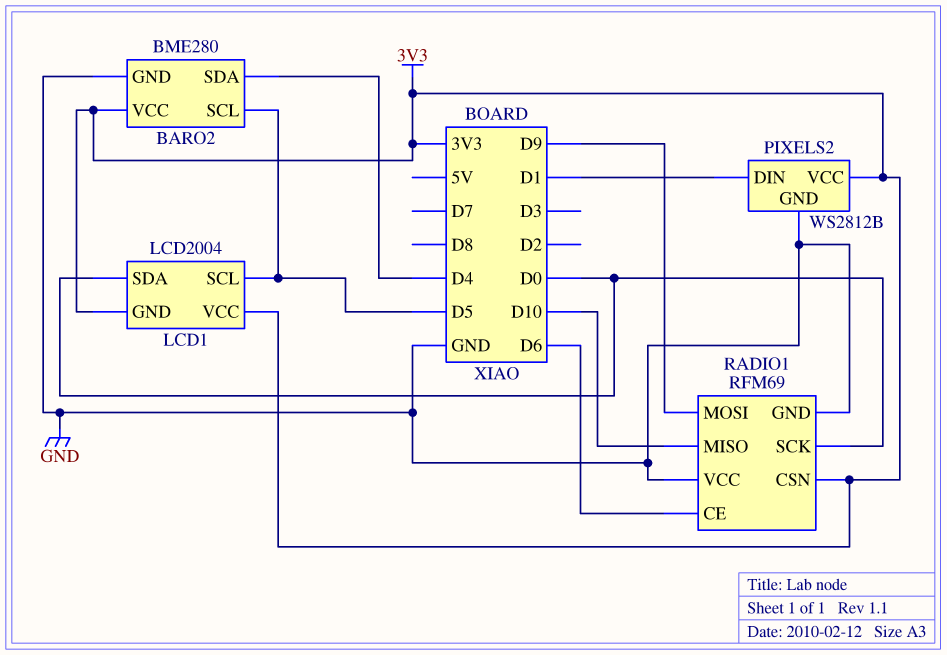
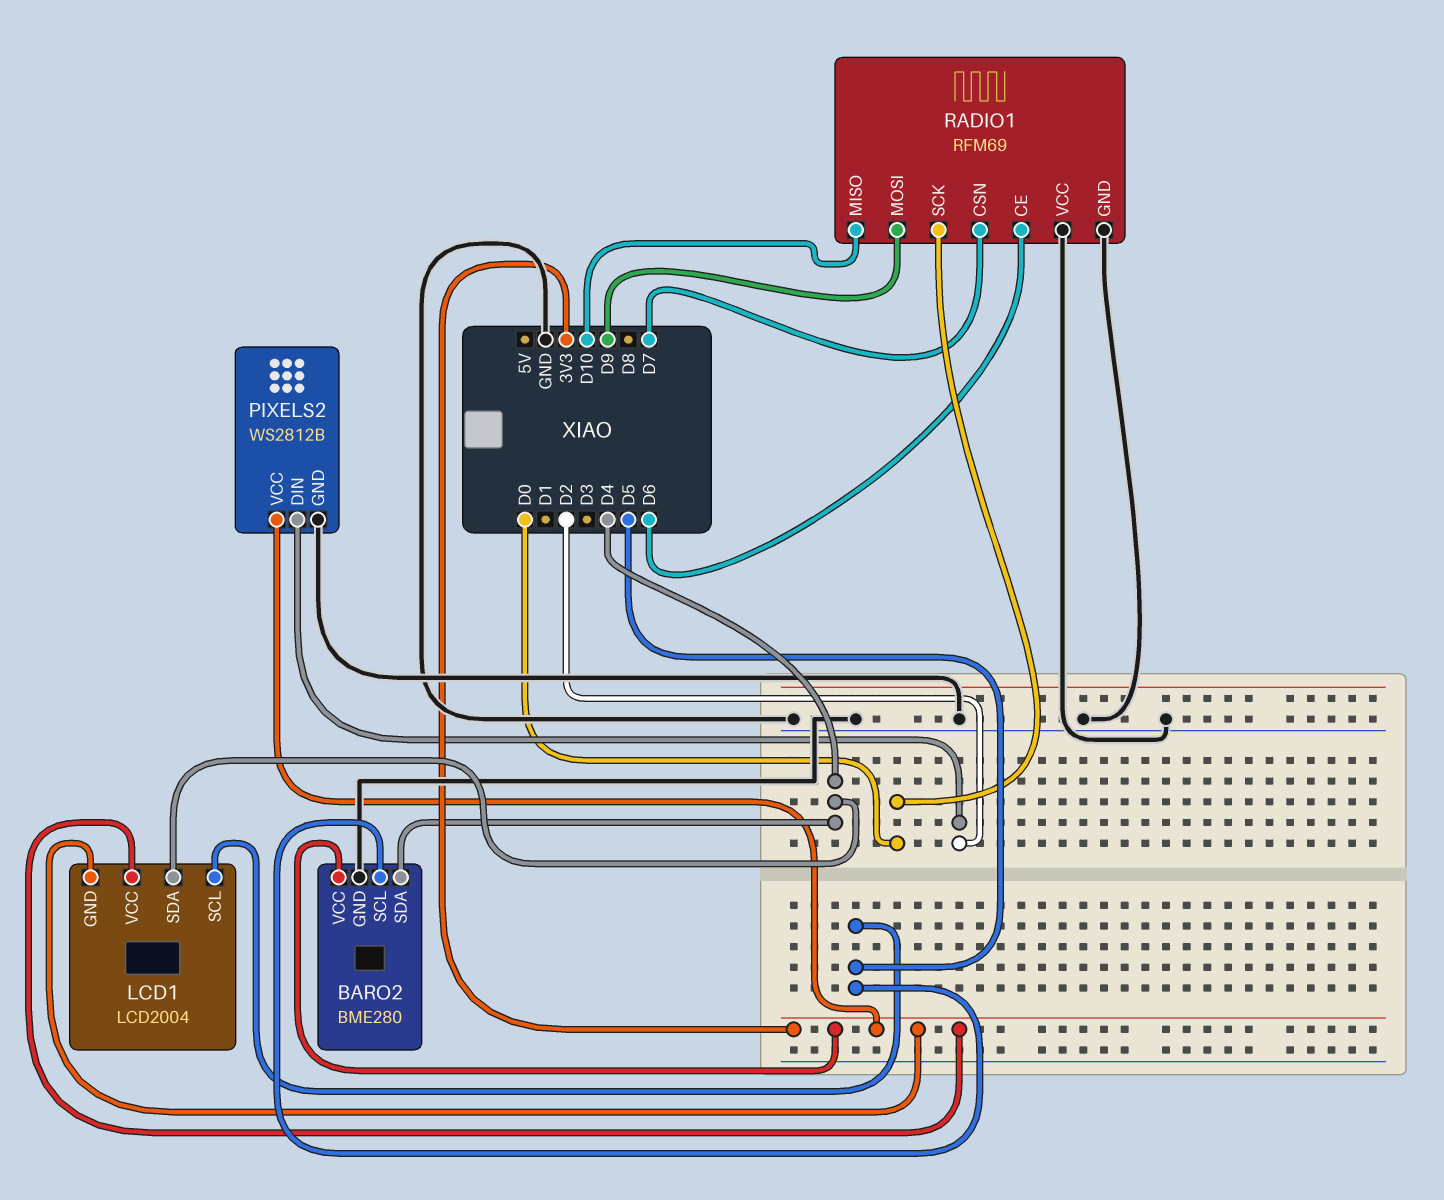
LCD1 pin SDA: D0 -> D4
PIXELS2 pin DIN: D1 -> D2
RADIO1 pin CSN: 3V3 -> D7

